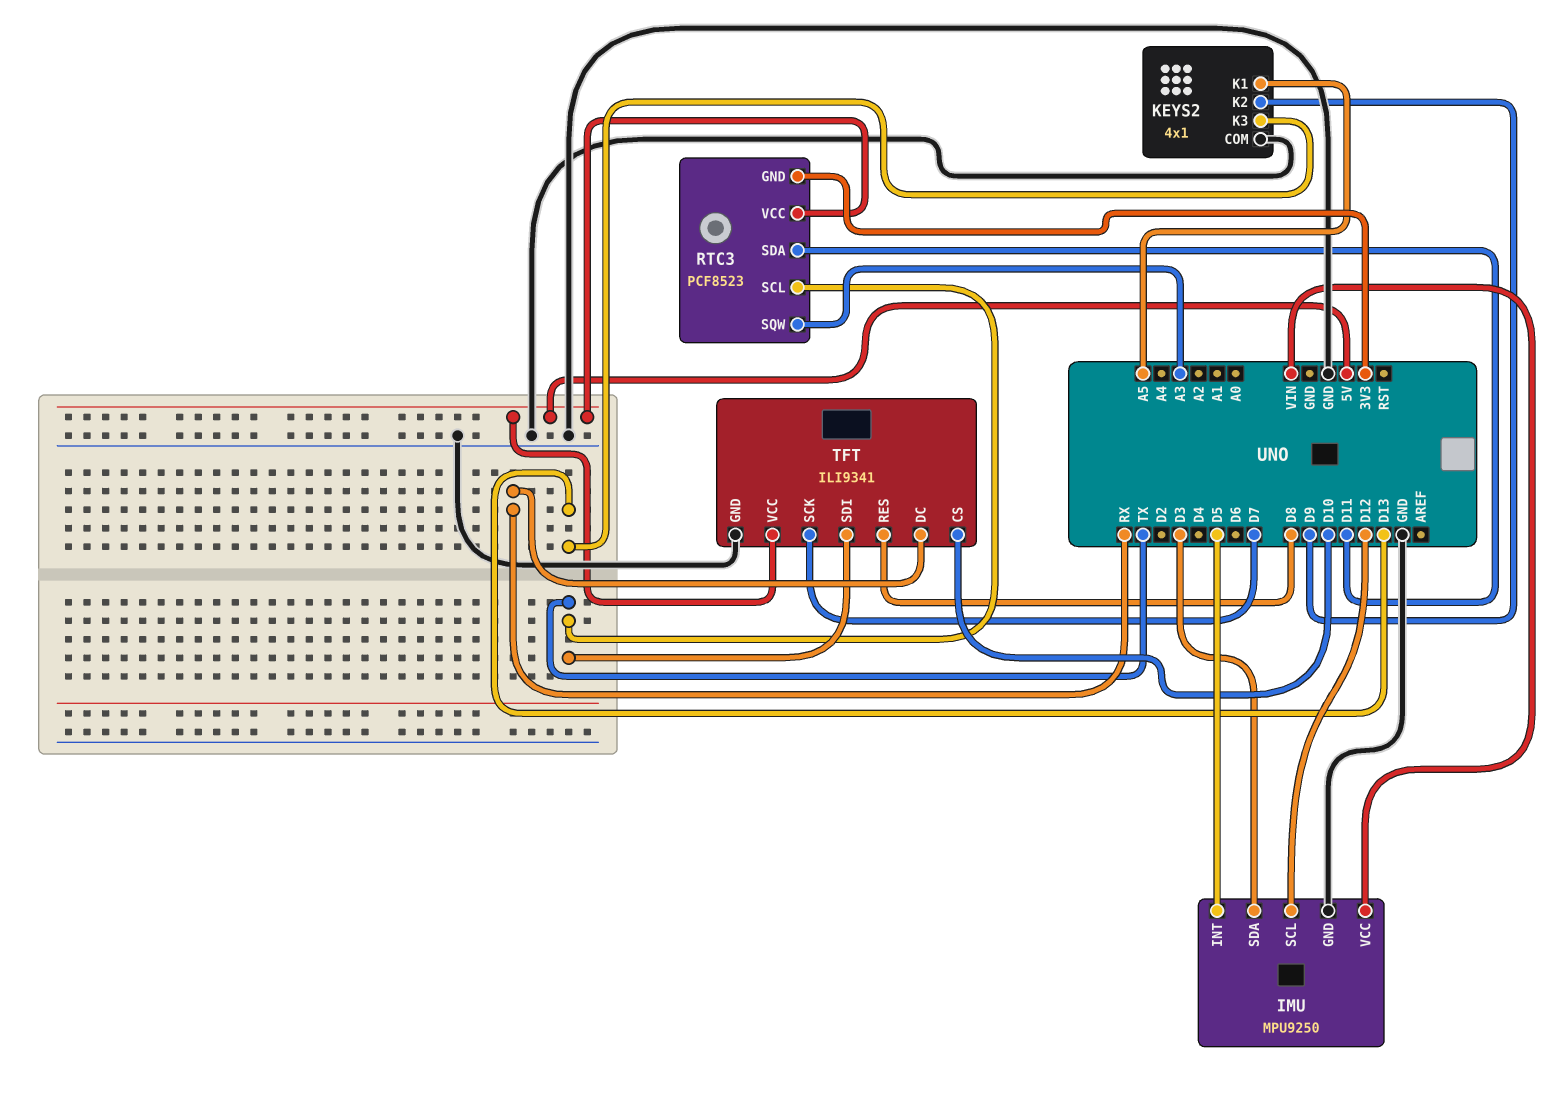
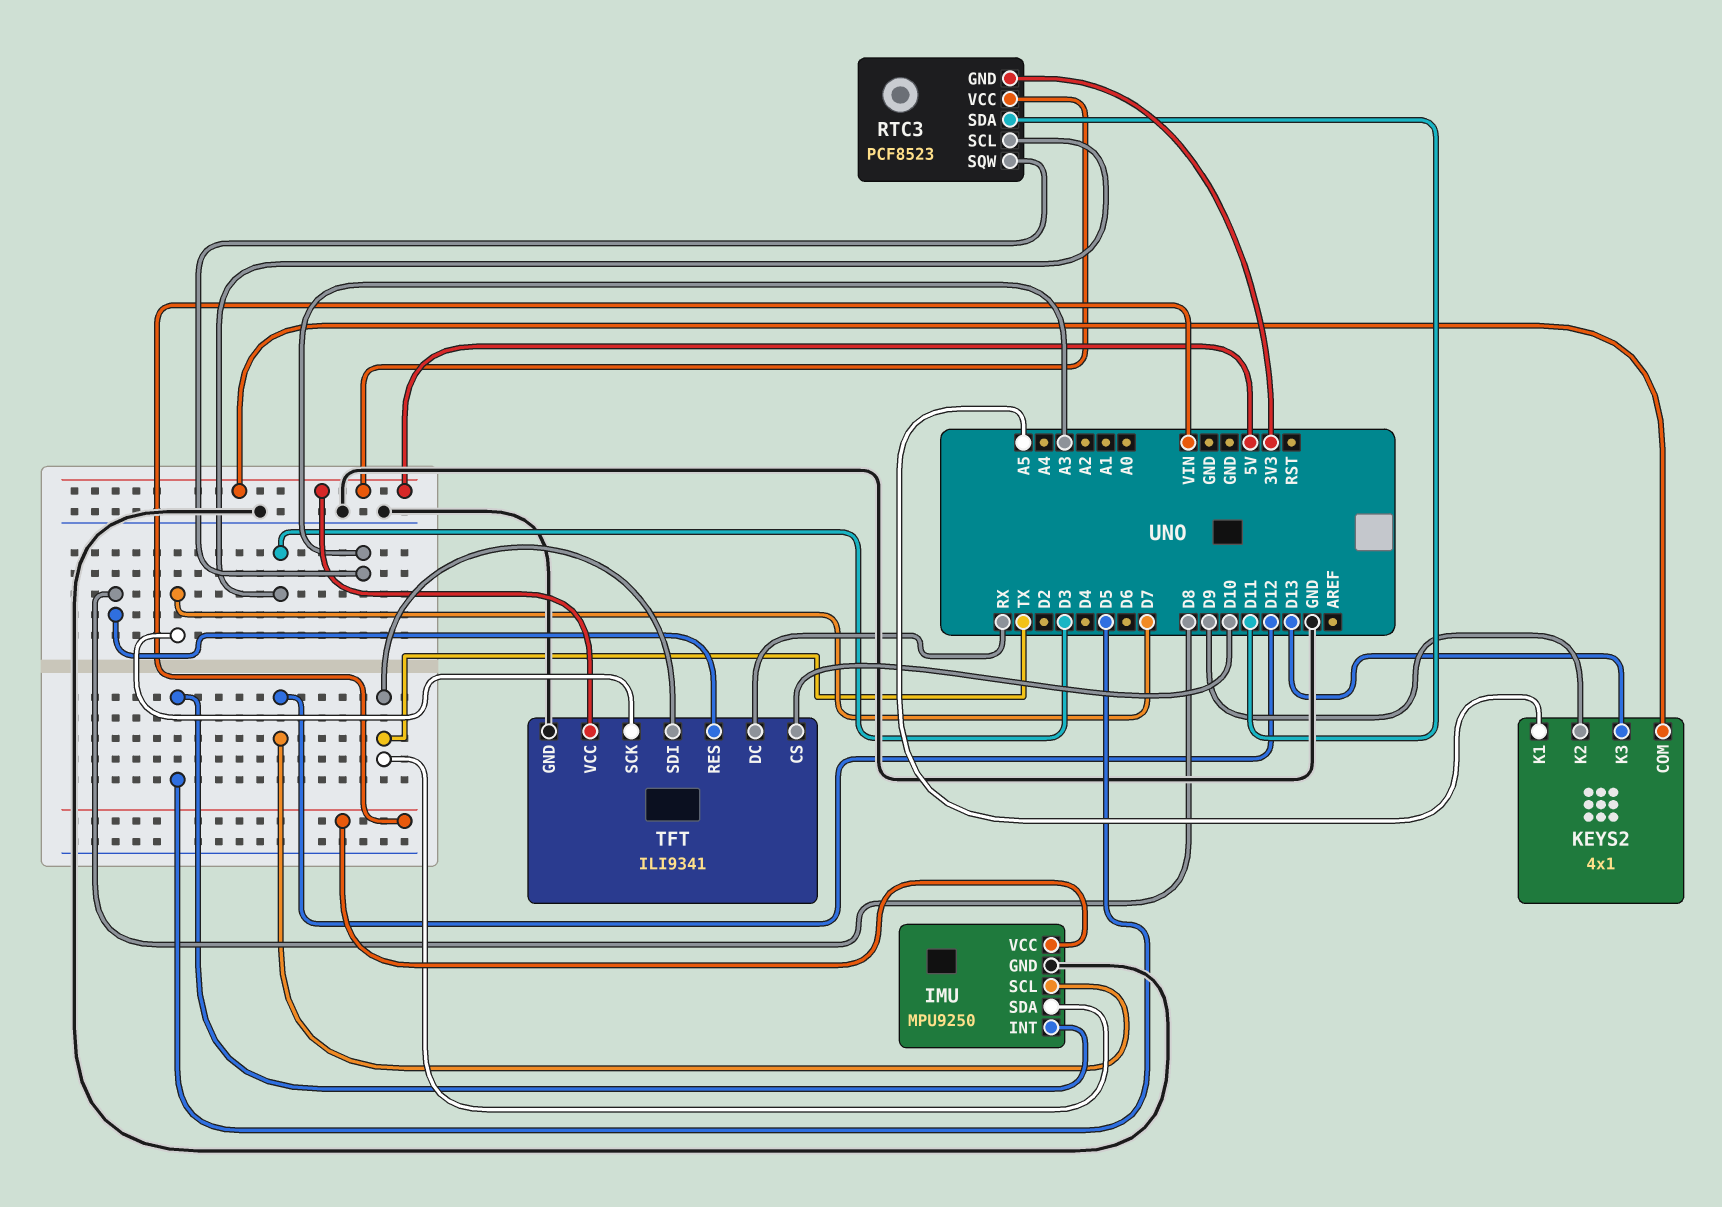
IMU pin SDA: D3 -> TX
KEYS2 pin COM: GND -> 5V
RTC3 pin SCL: TX -> D3

